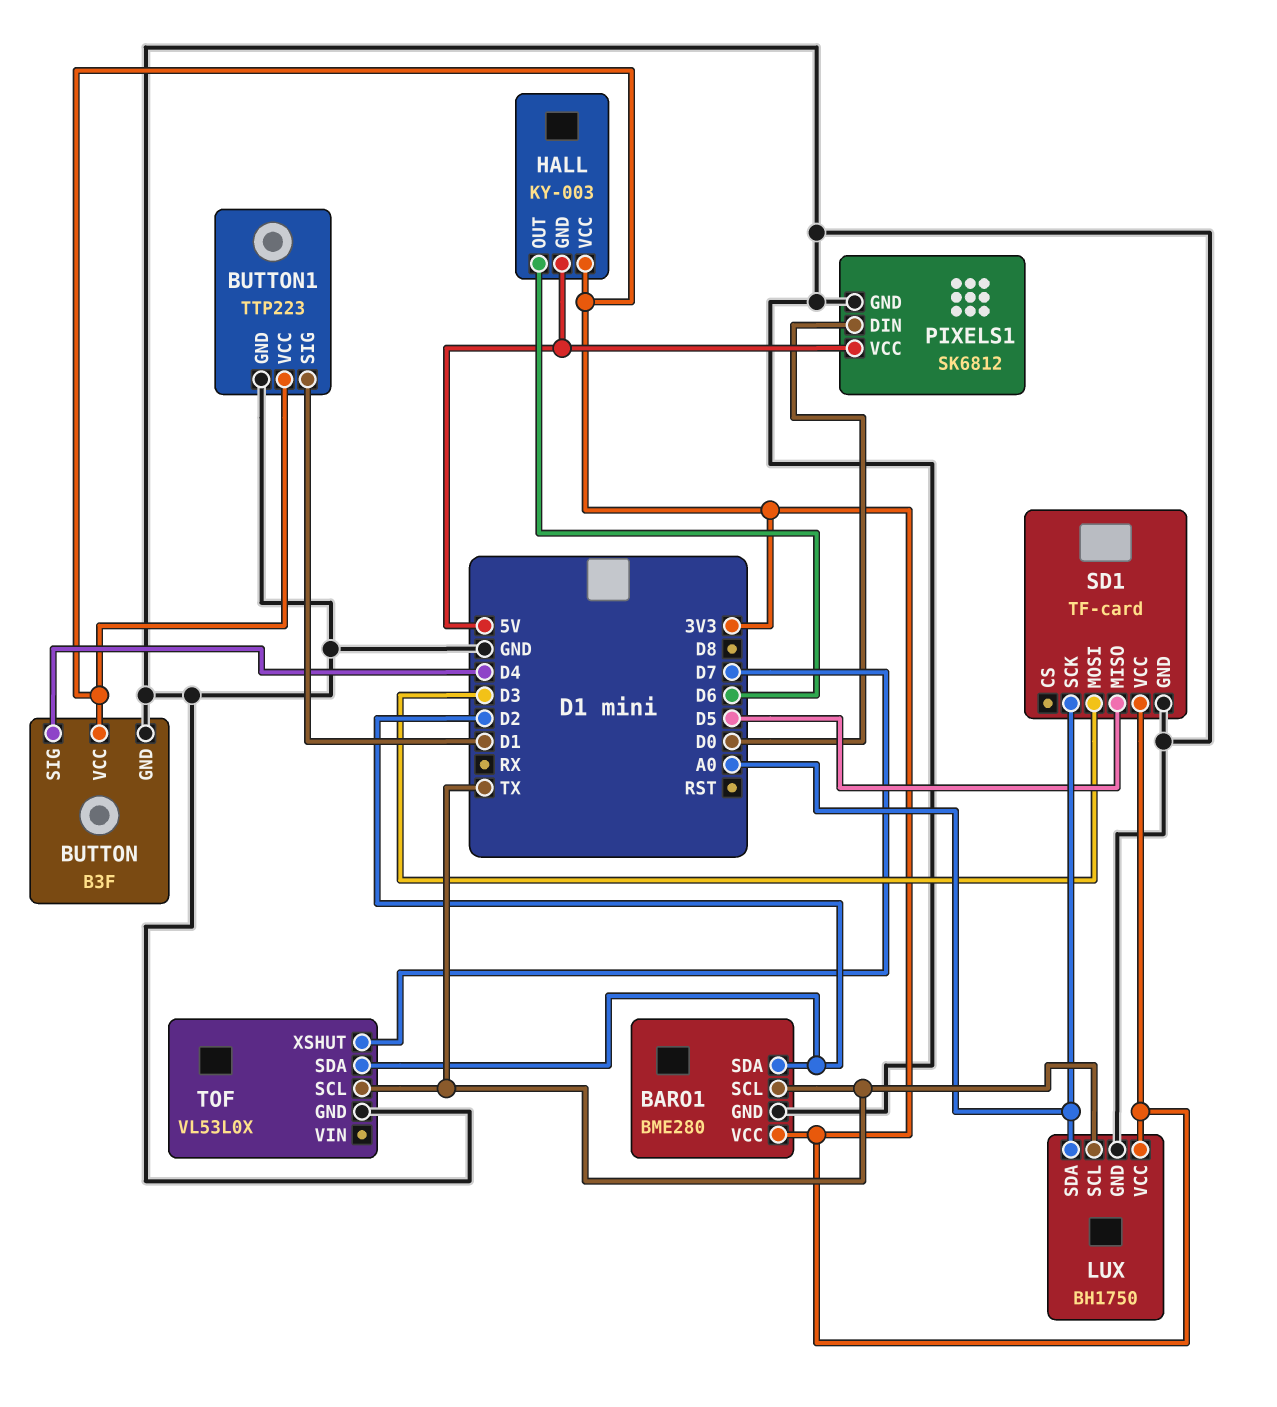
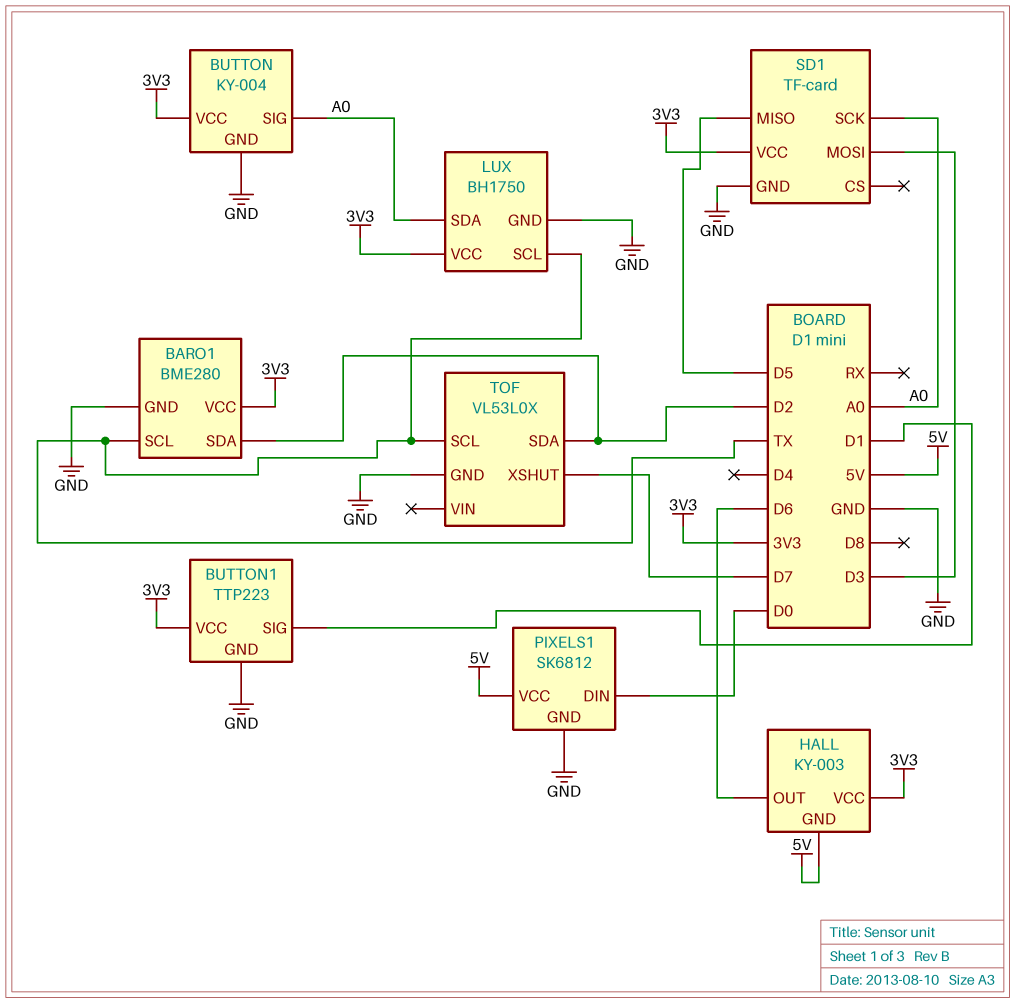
BUTTON: B3F -> KY-004
BUTTON pin SIG: D4 -> A0

